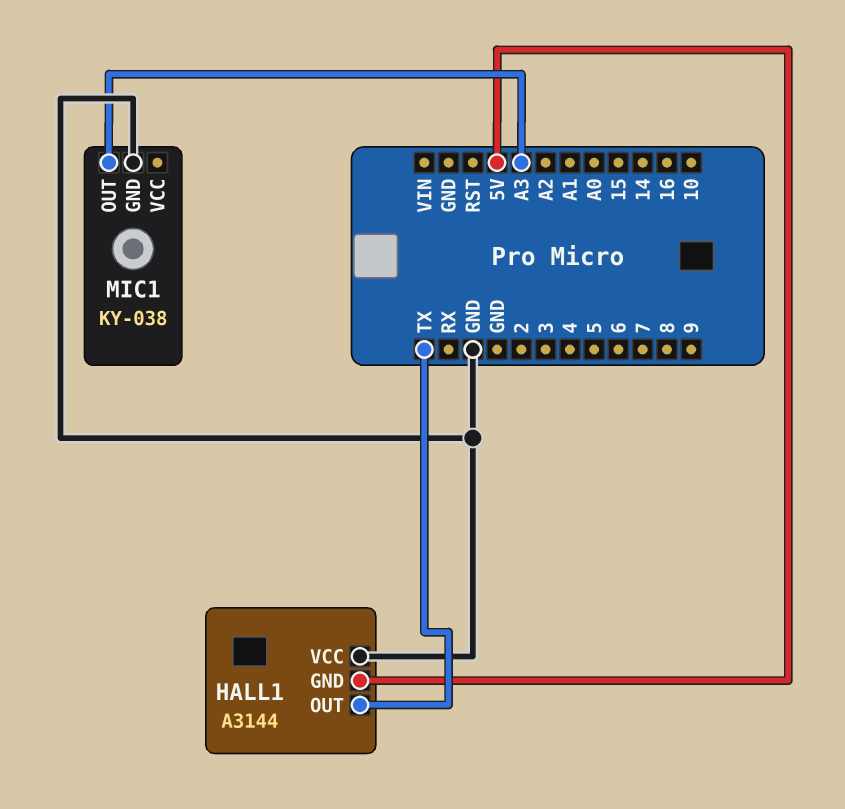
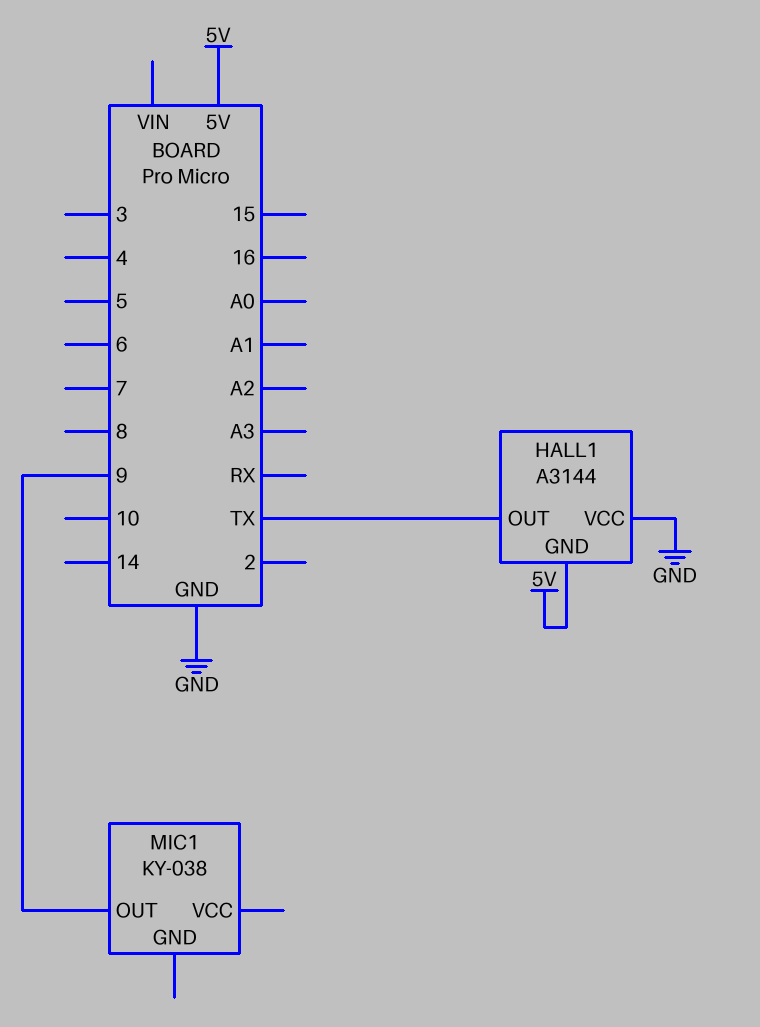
MIC1 pin GND: GND -> none
MIC1 pin OUT: A3 -> 9

